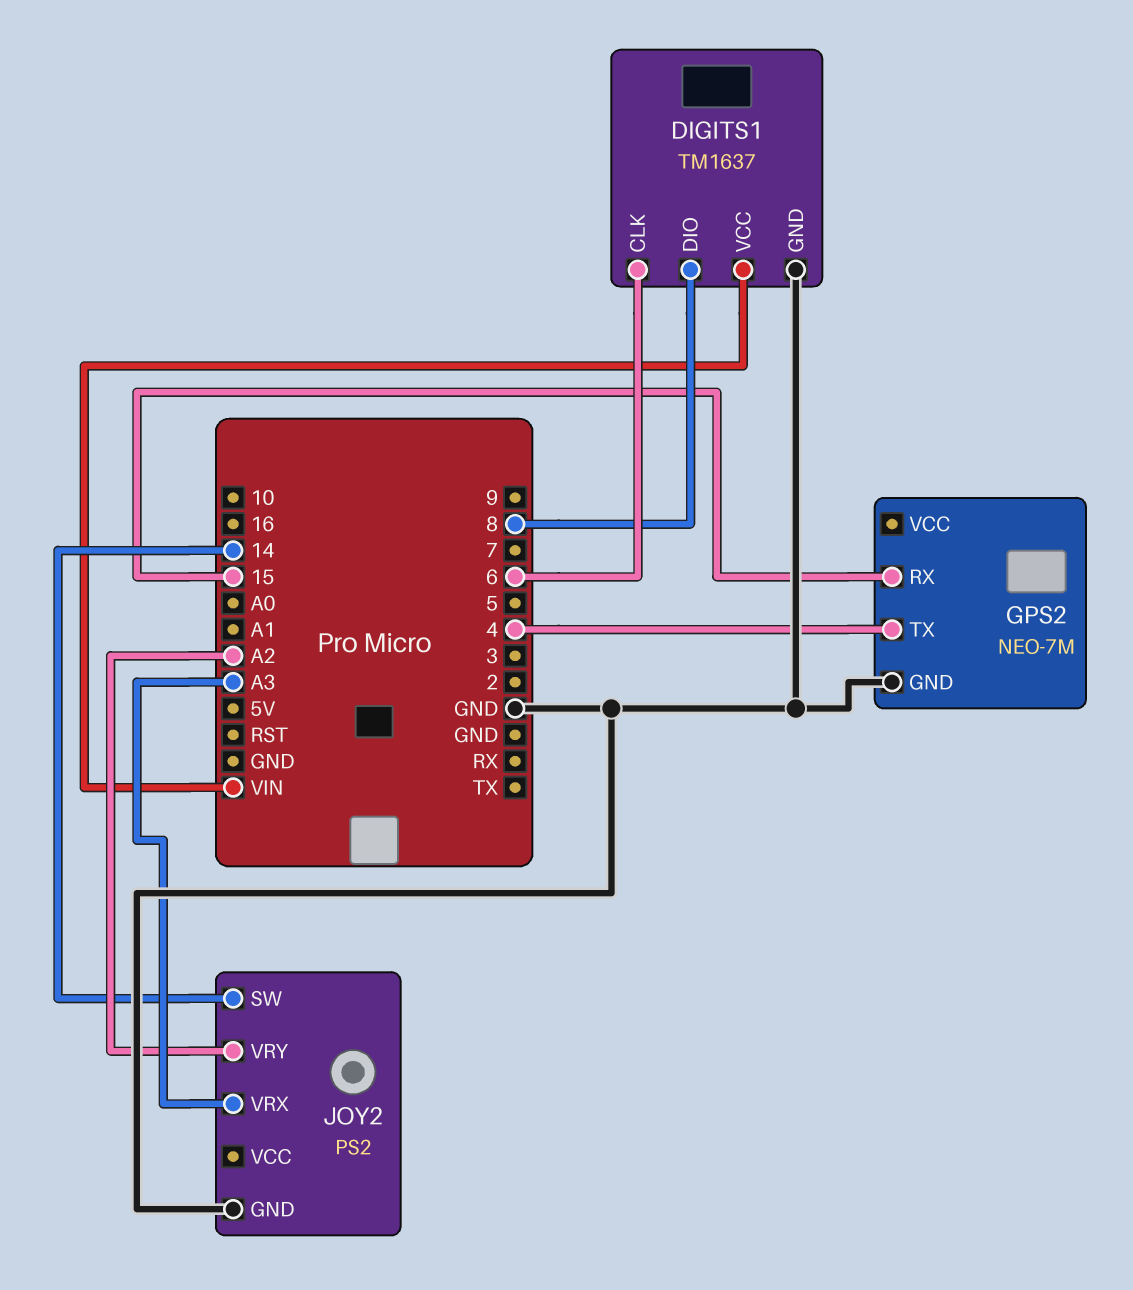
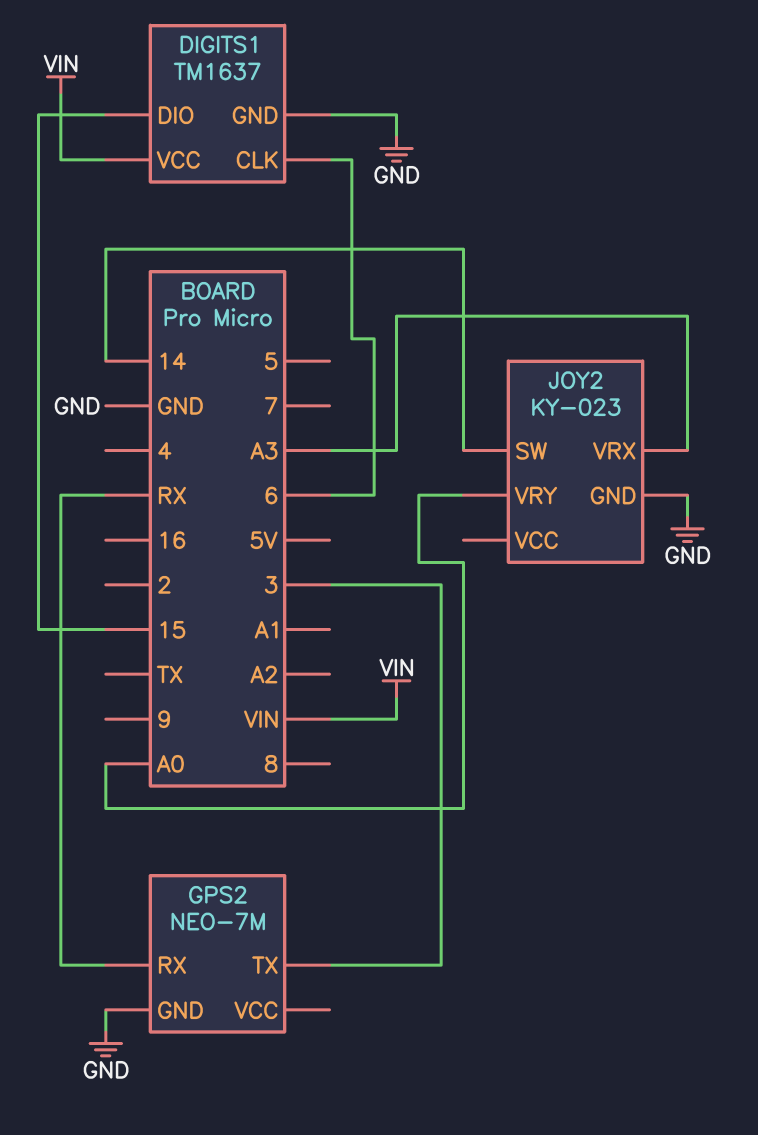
DIGITS1 pin DIO: 8 -> 15
GPS2 pin RX: 15 -> RX
GPS2 pin TX: 4 -> 3
JOY2: PS2 -> KY-023
JOY2 pin VRY: A2 -> A0

